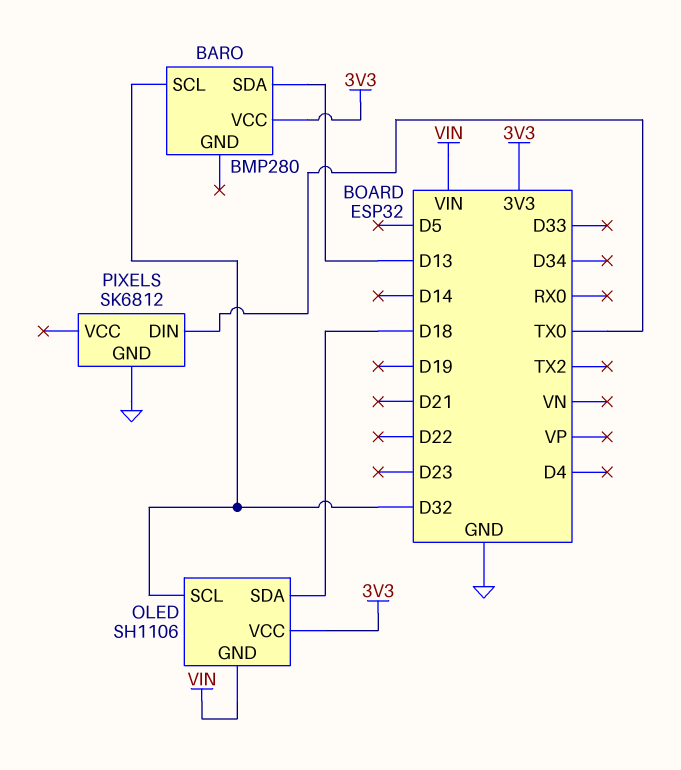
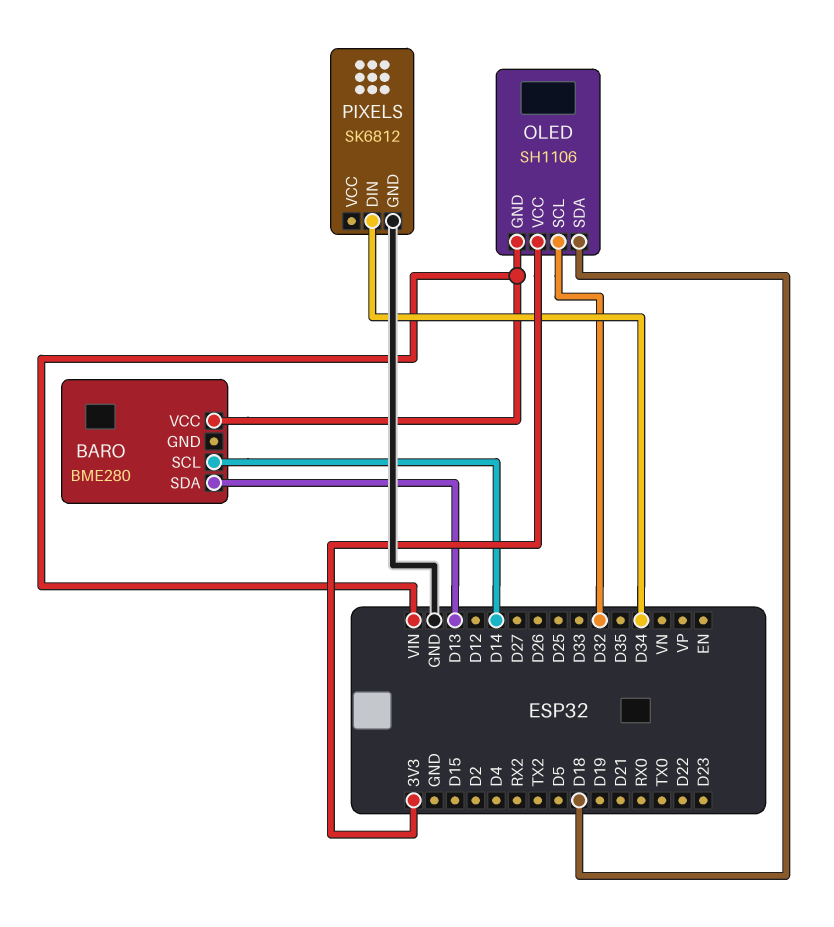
BARO: BMP280 -> BME280
BARO pin SCL: D32 -> D14
BARO pin VCC: 3V3 -> VIN
PIXELS pin DIN: TX0 -> D34

